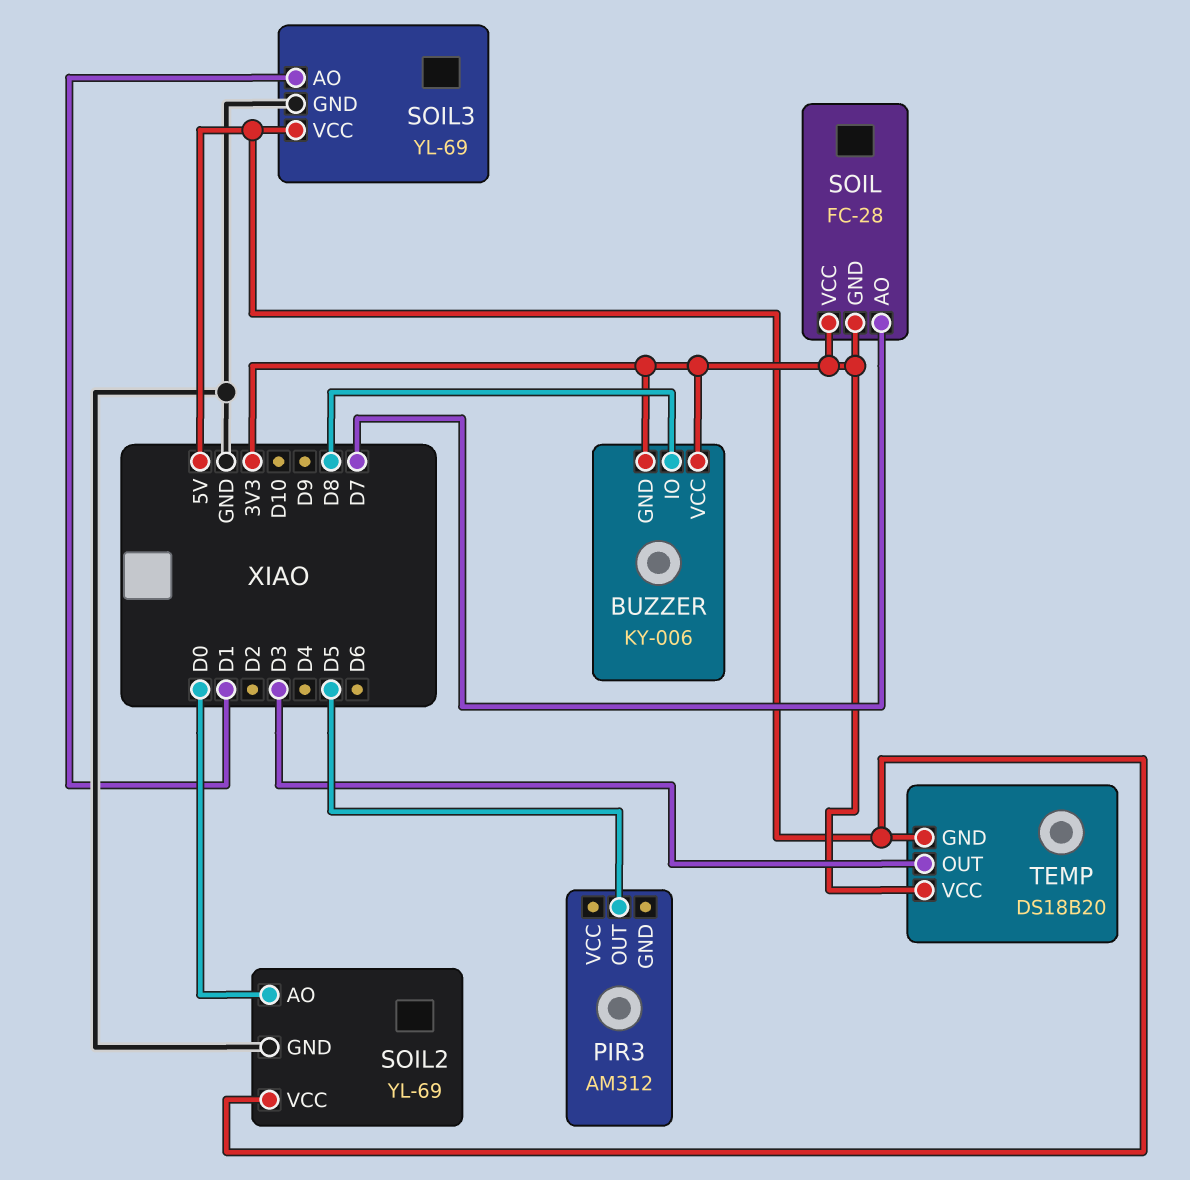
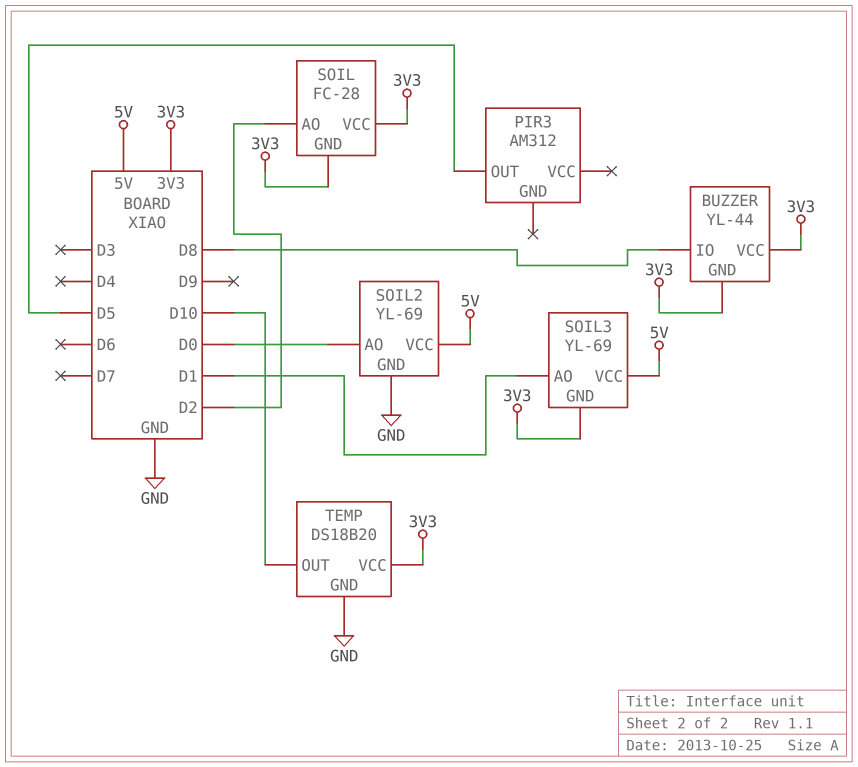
BUZZER: KY-006 -> YL-44
SOIL pin AO: D7 -> D2
SOIL3 pin GND: GND -> 3V3
TEMP pin GND: 5V -> GND
TEMP pin OUT: D3 -> D10

